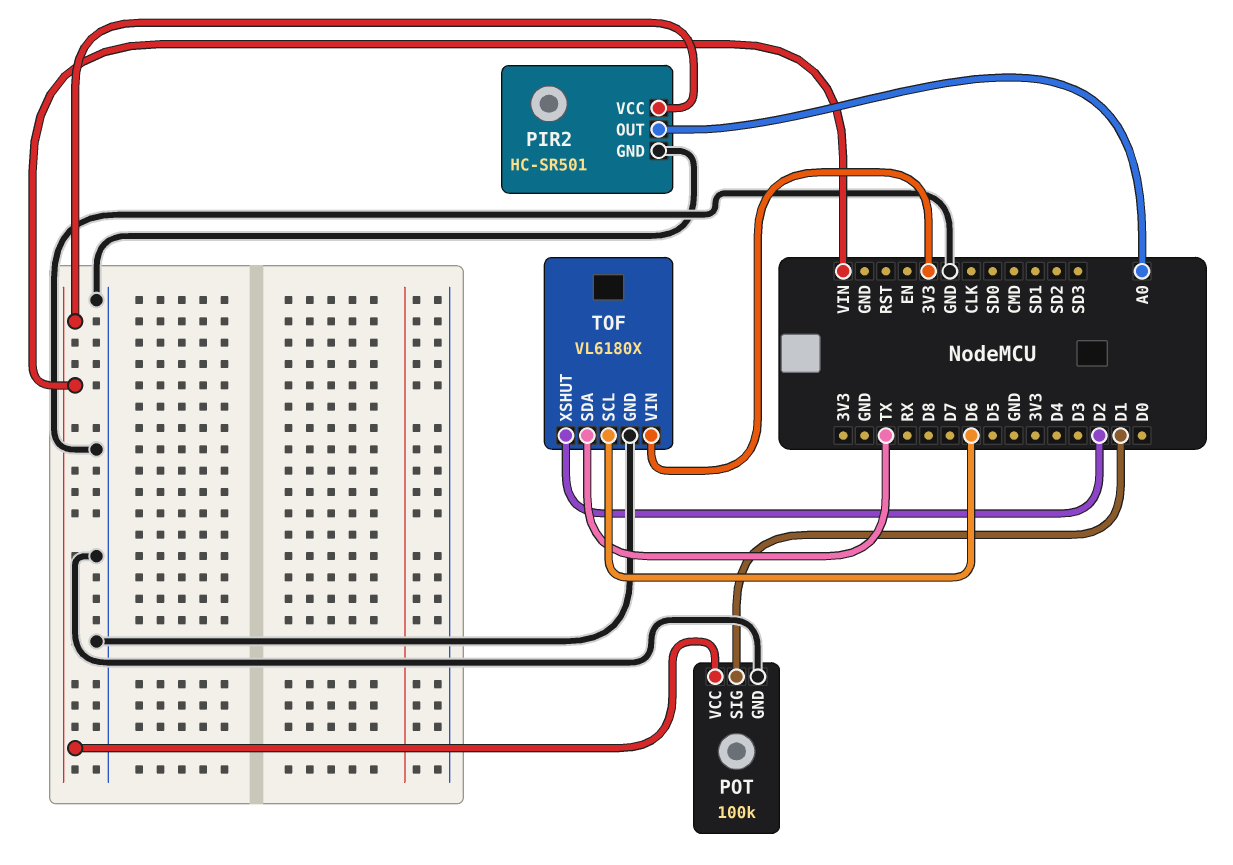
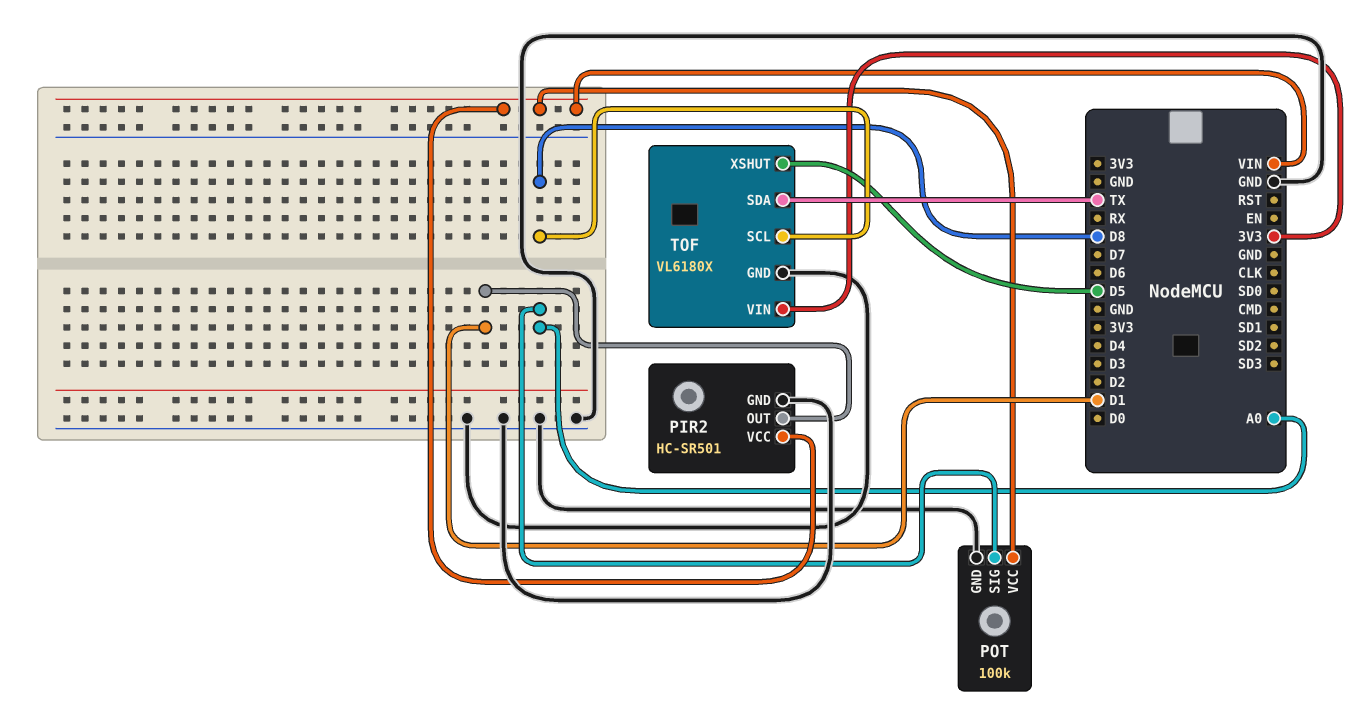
PIR2 pin OUT: A0 -> D1
POT pin SIG: D1 -> A0
TOF pin SCL: D6 -> D8
TOF pin XSHUT: D2 -> D5

